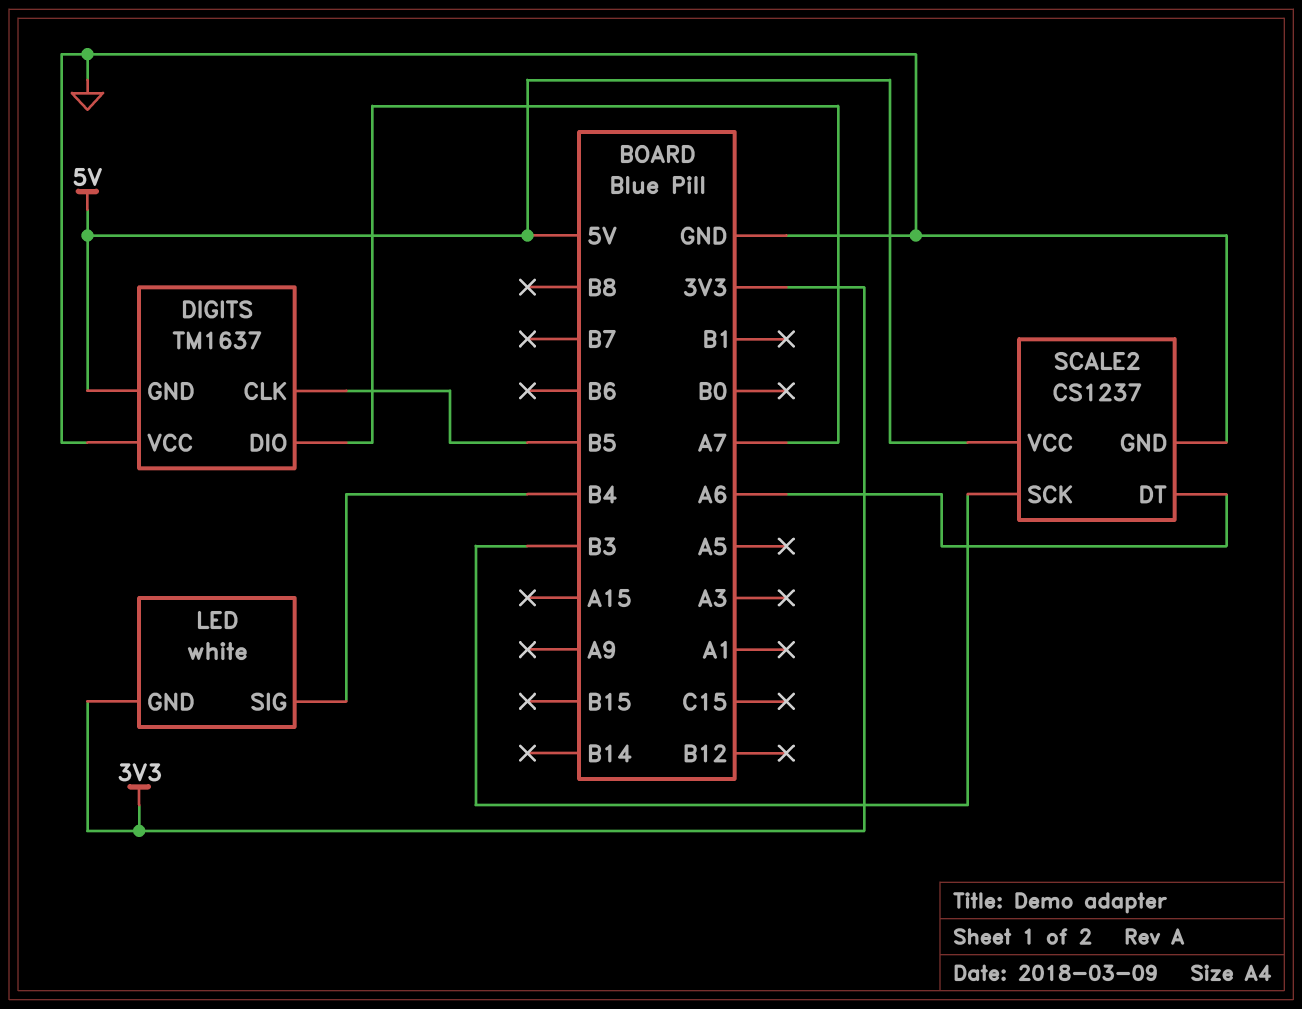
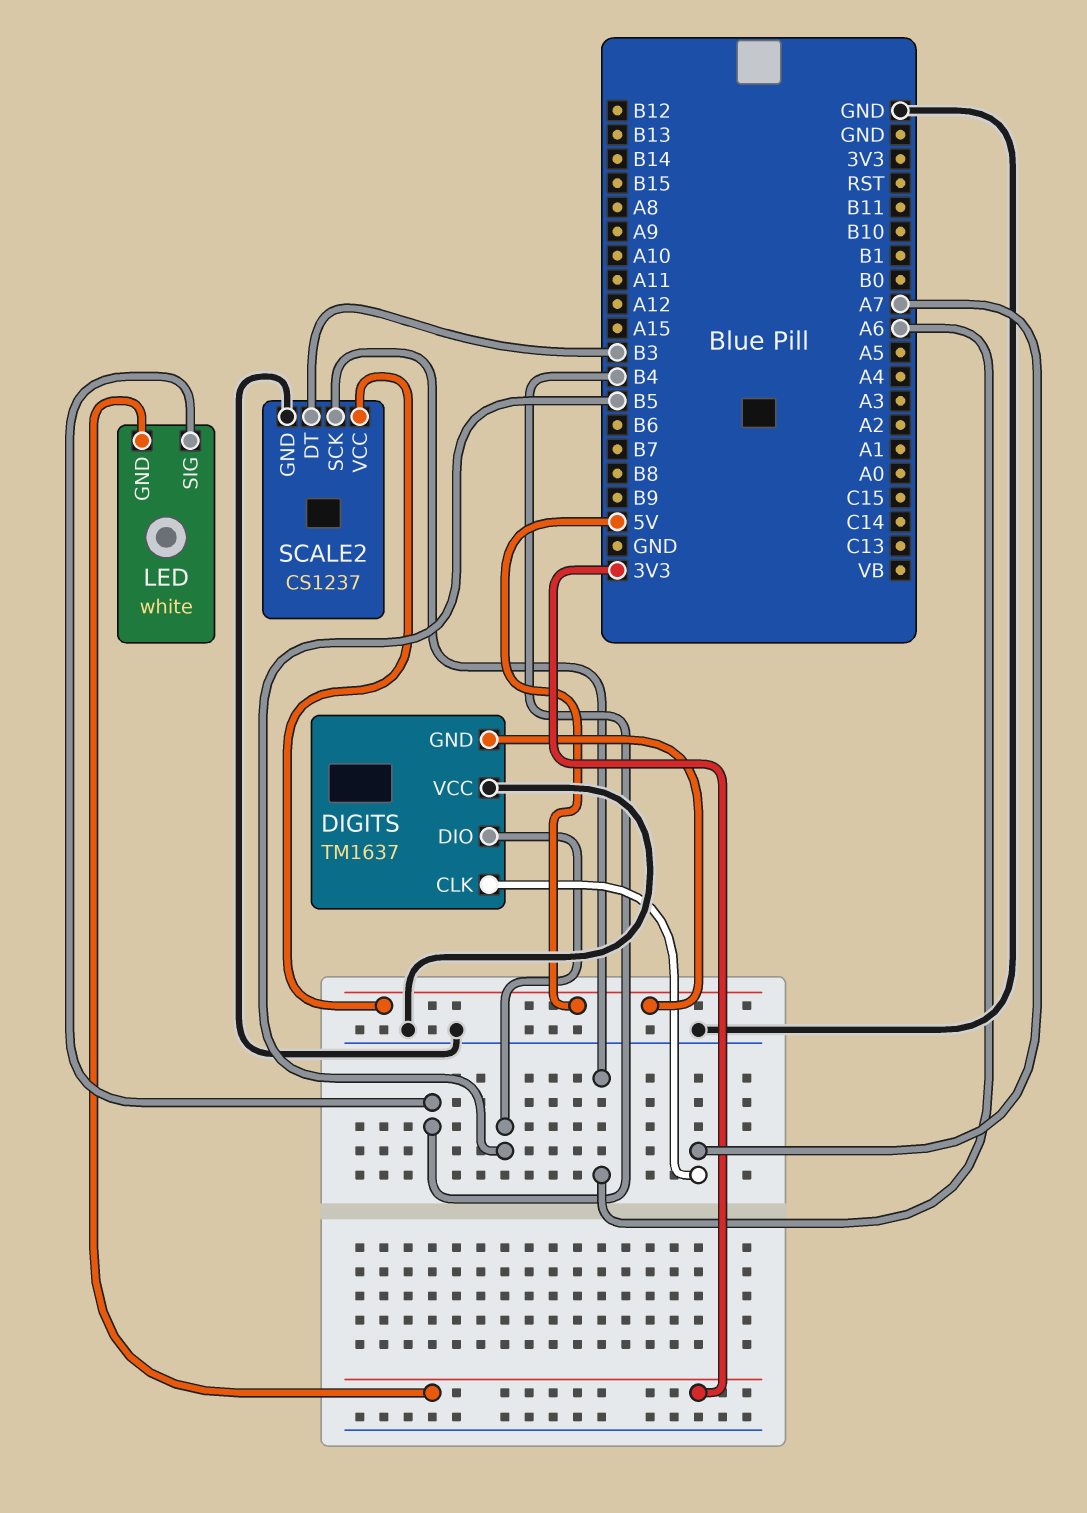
DIGITS pin CLK: B5 -> A7
DIGITS pin DIO: A7 -> B5
SCALE2 pin DT: A6 -> B3
SCALE2 pin SCK: B3 -> A6

